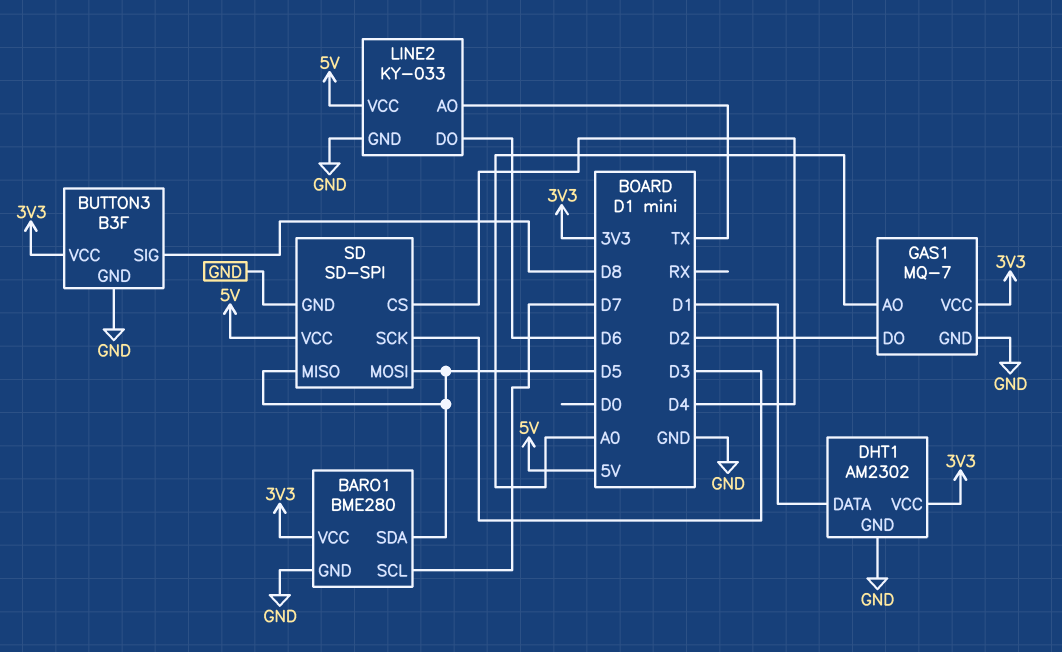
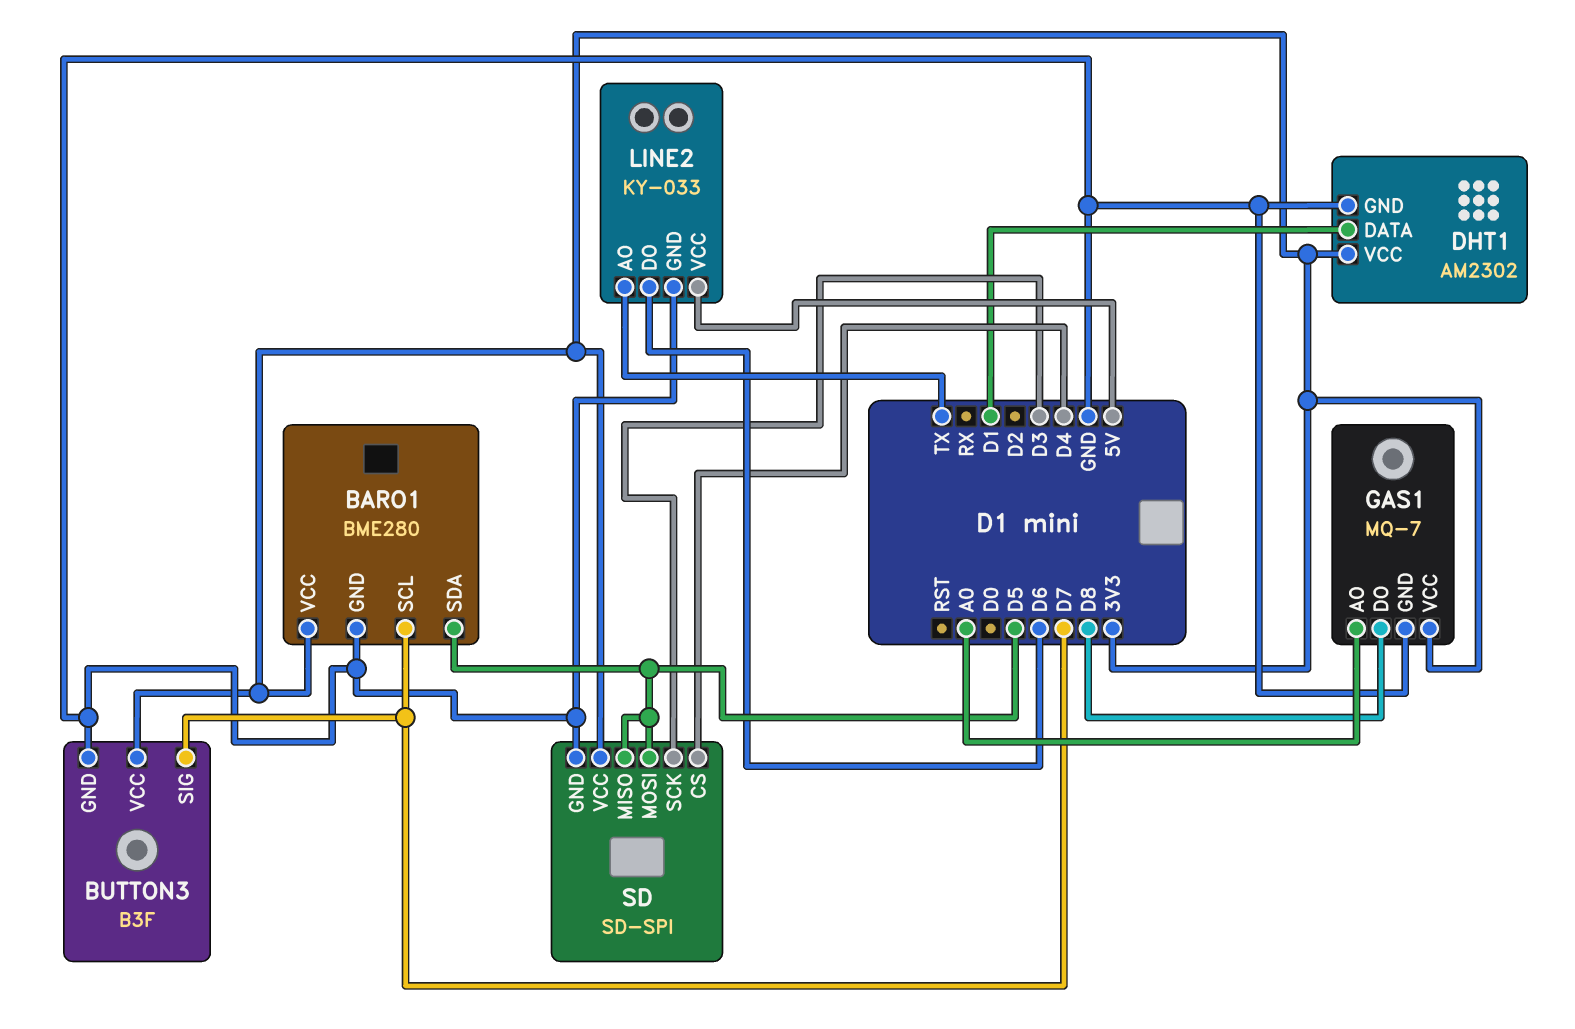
BUTTON3 pin SIG: D8 -> D7
GAS1 pin DO: D2 -> D8
SD pin VCC: 5V -> 3V3

